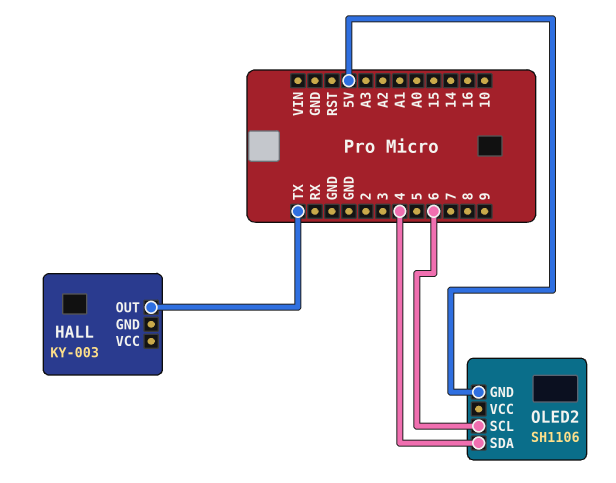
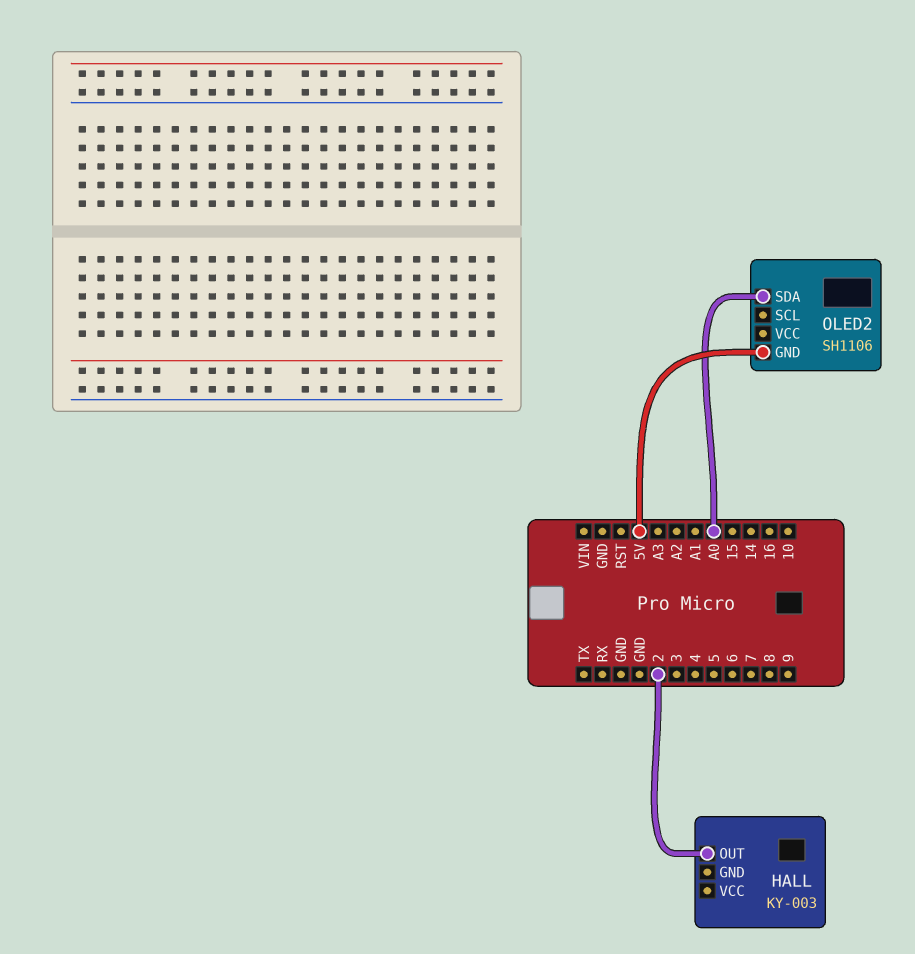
HALL pin OUT: TX -> 2
OLED2 pin SCL: 6 -> none
OLED2 pin SDA: 4 -> A0

